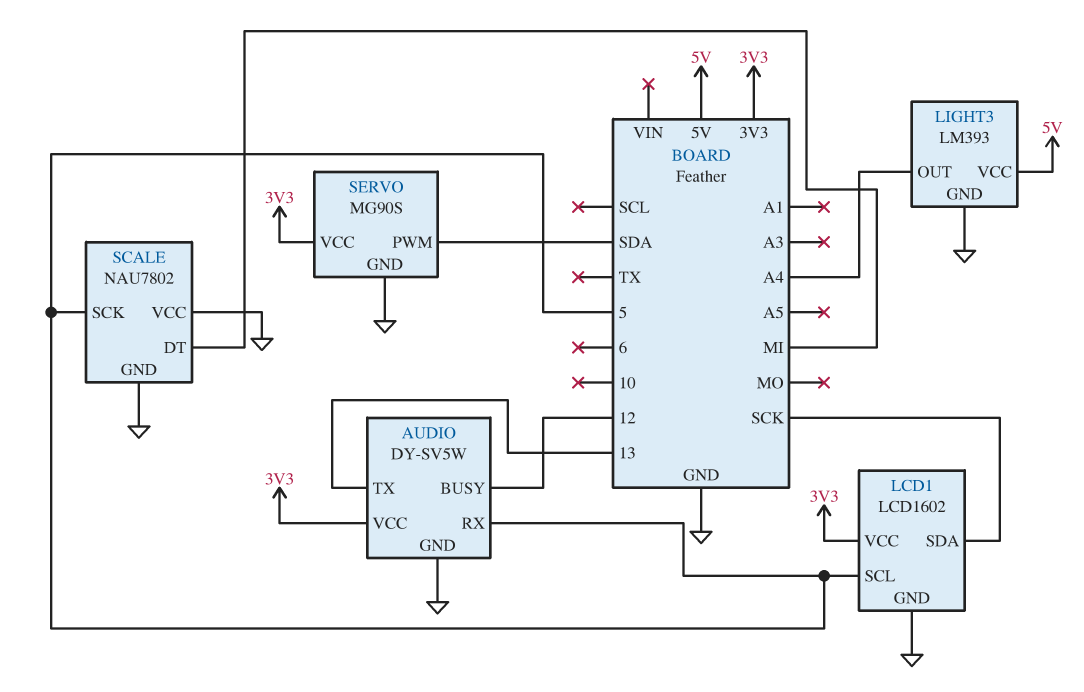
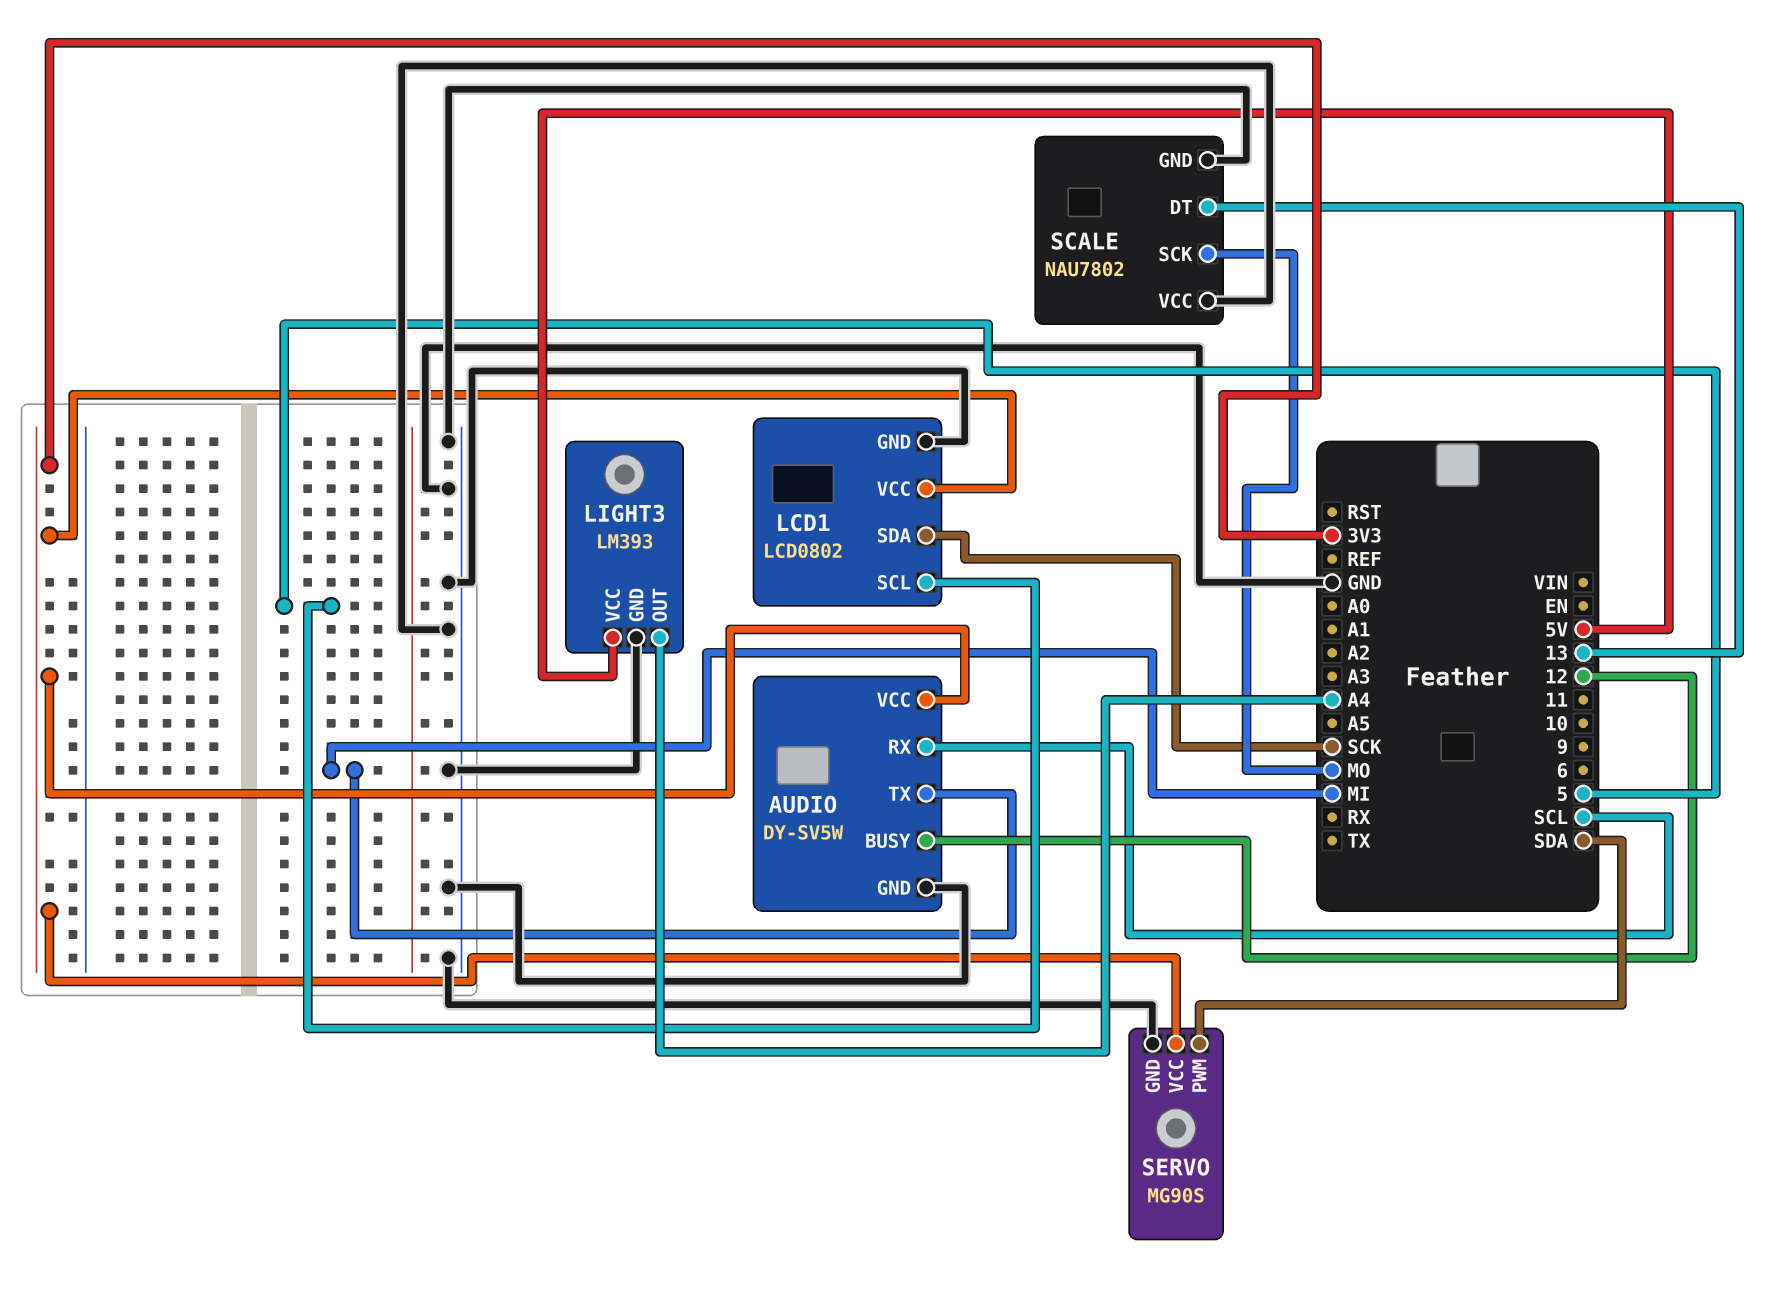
AUDIO pin RX: 5 -> SCL
AUDIO pin TX: 13 -> MI
LCD1: LCD1602 -> LCD0802
SCALE pin DT: MI -> 13
SCALE pin SCK: 5 -> MO

